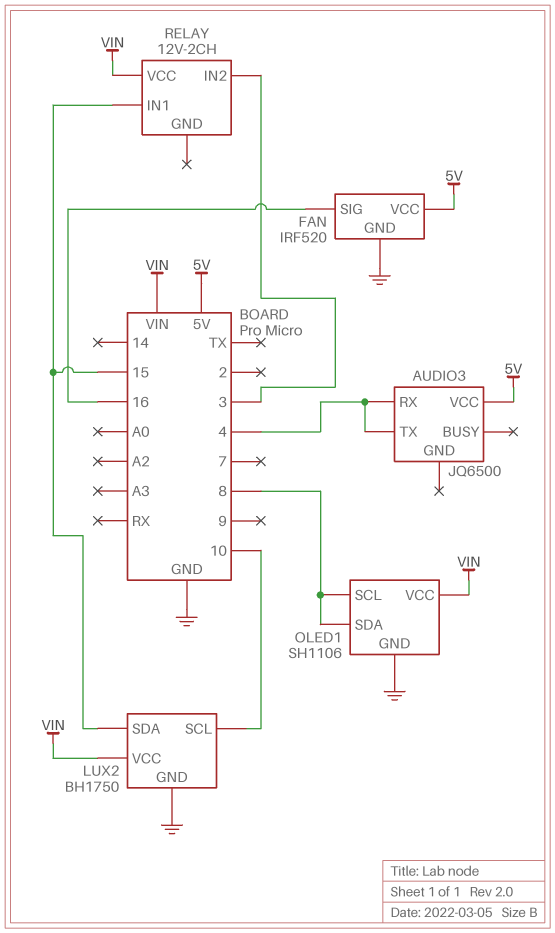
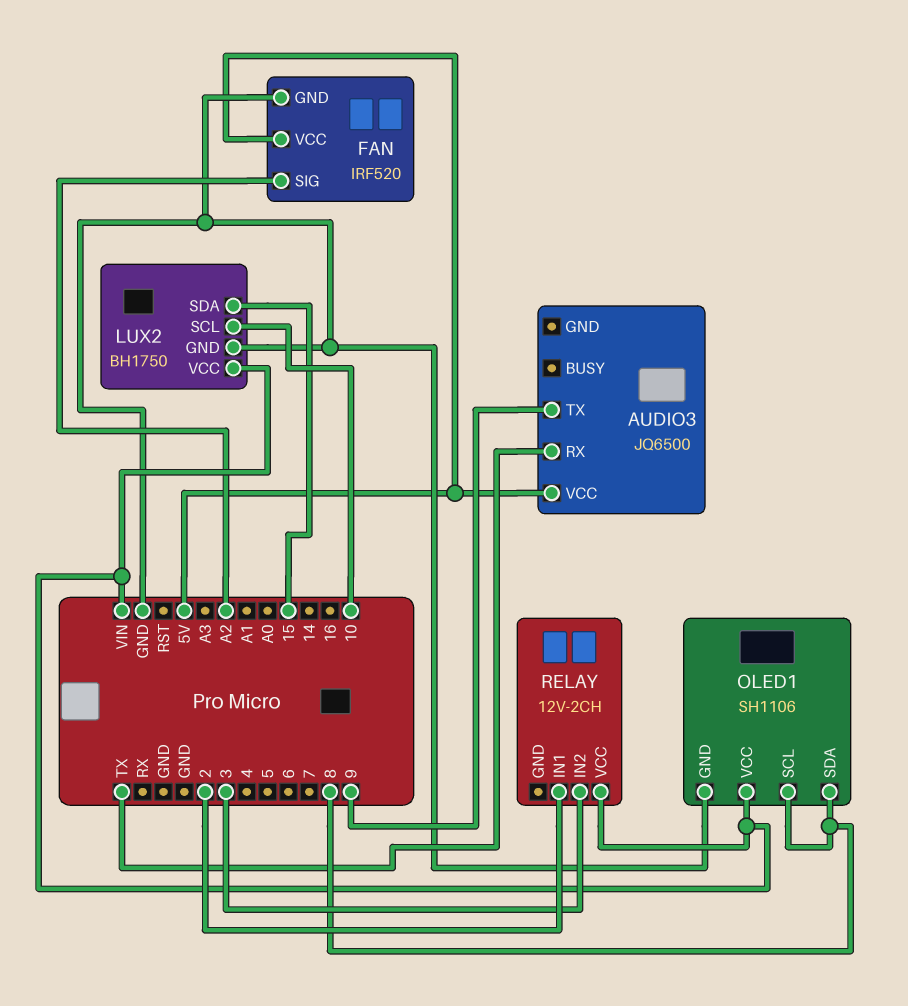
AUDIO3 pin RX: 4 -> TX
AUDIO3 pin TX: 4 -> 9
FAN pin SIG: 16 -> A2
RELAY pin IN1: 15 -> 2

